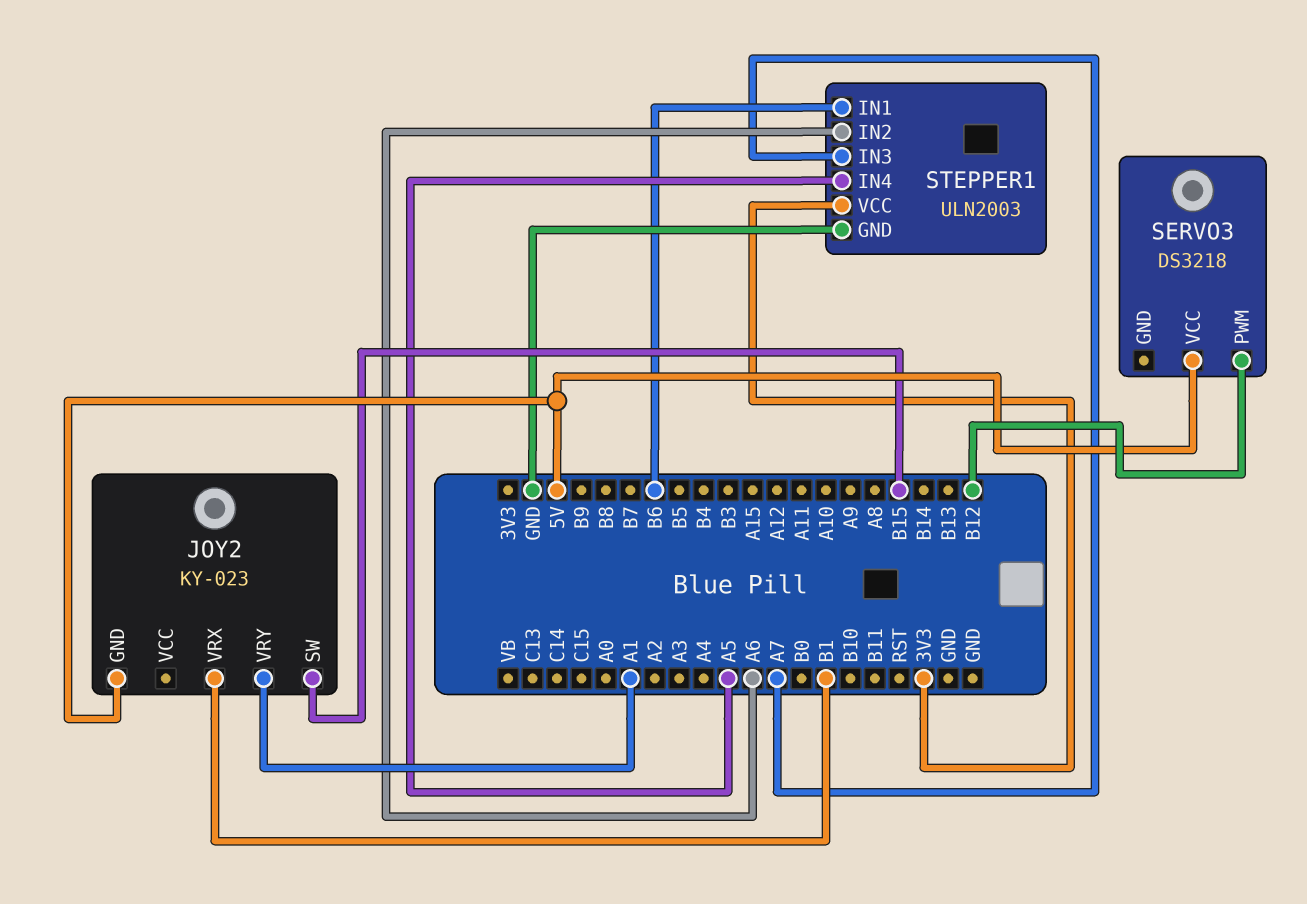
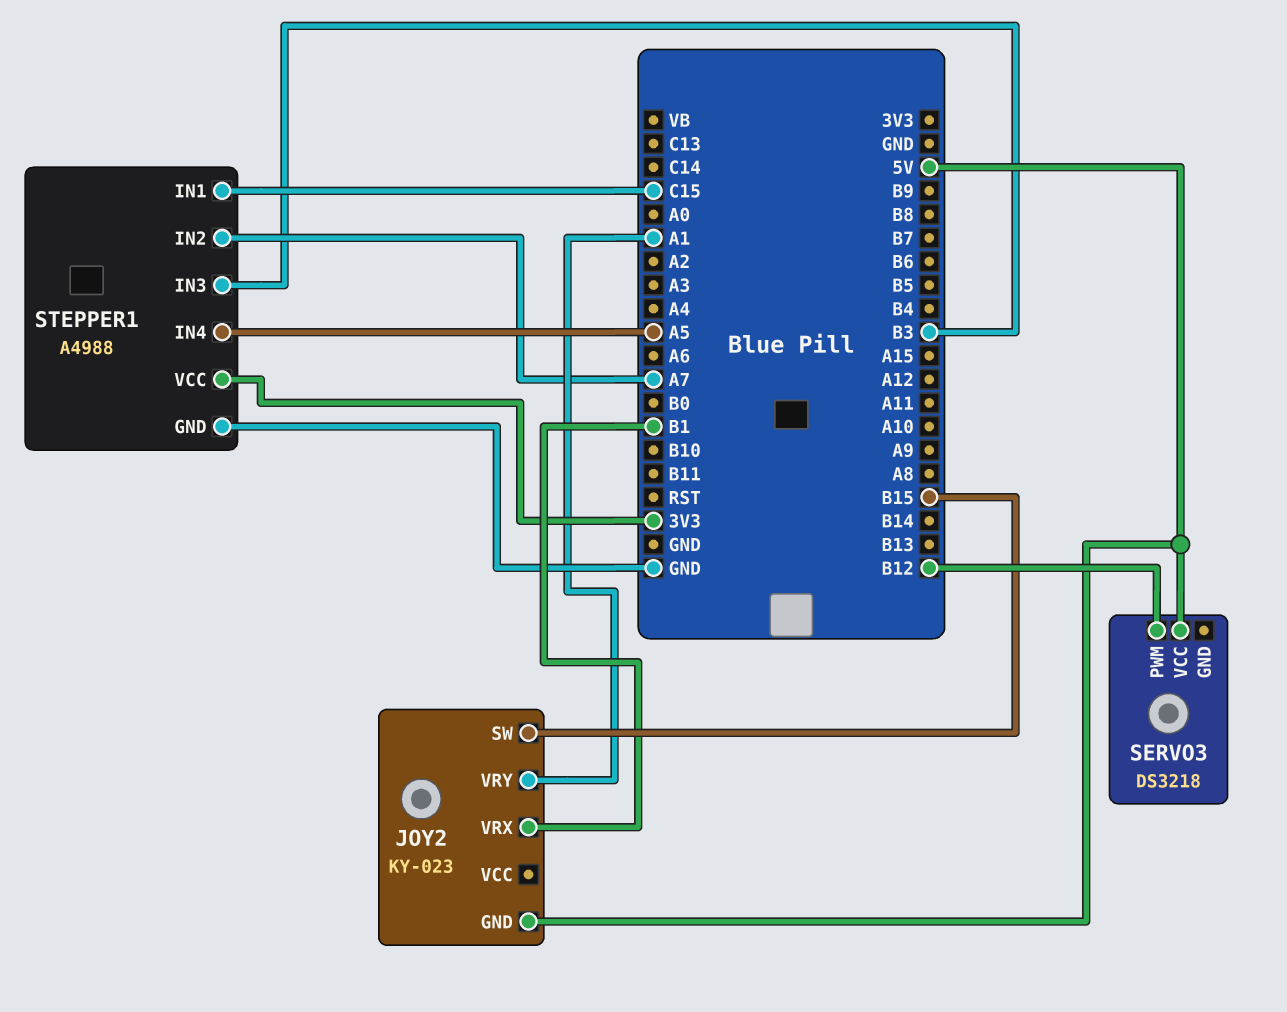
STEPPER1: ULN2003 -> A4988
STEPPER1 pin IN1: B6 -> C15
STEPPER1 pin IN2: A6 -> A7
STEPPER1 pin IN3: A7 -> B3

